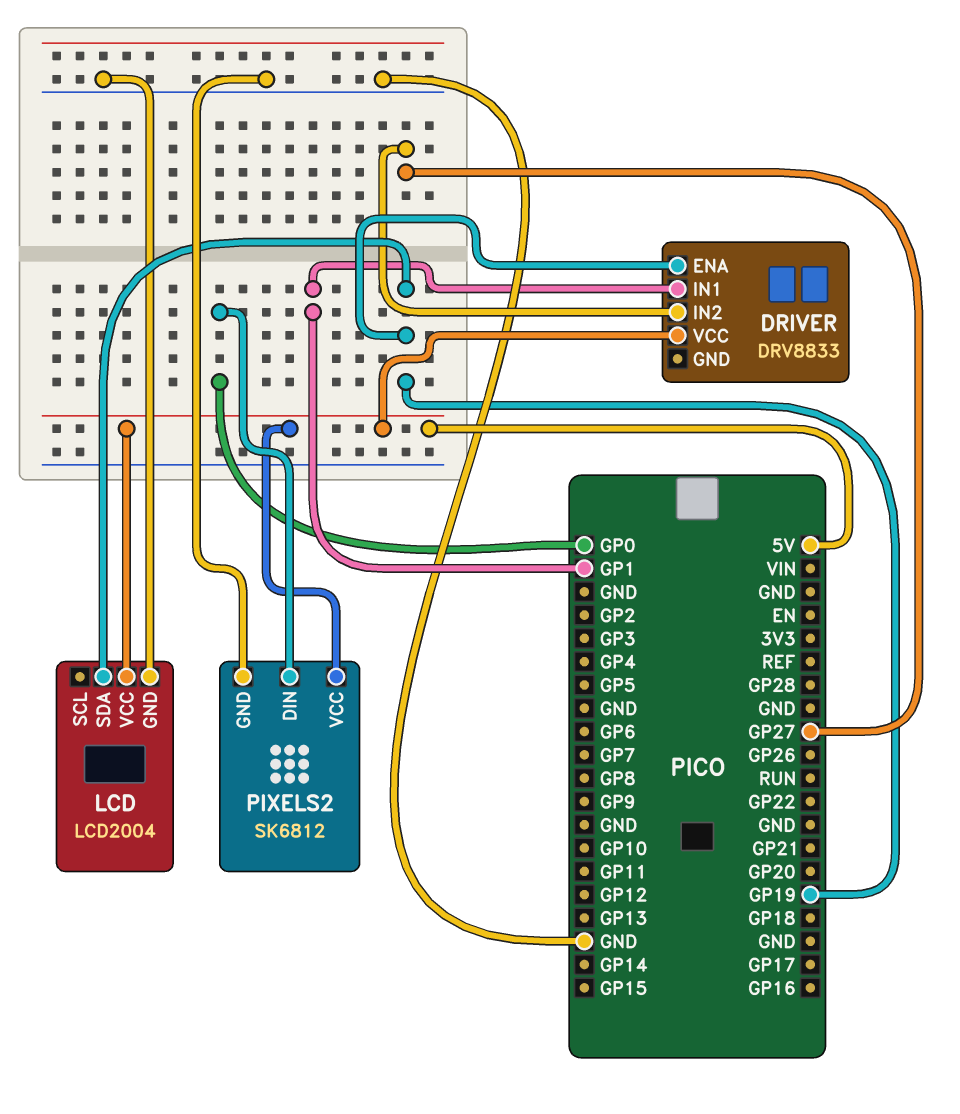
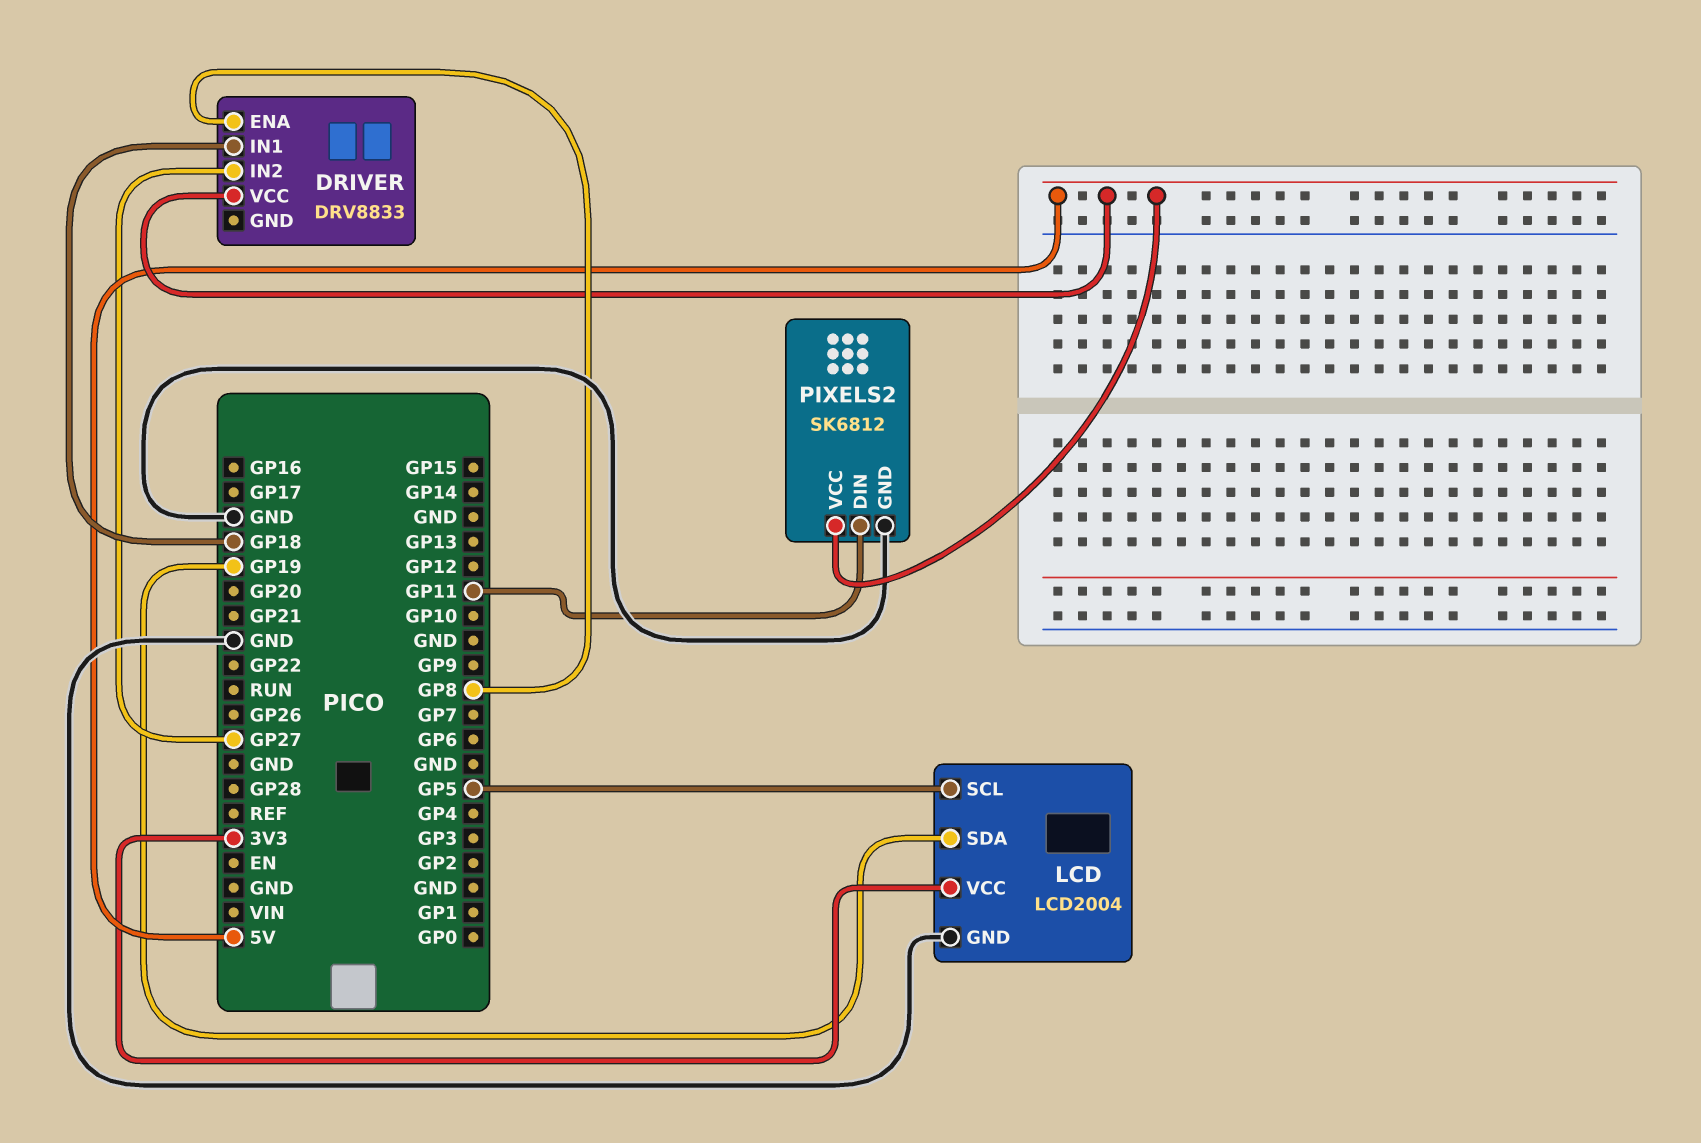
DRIVER pin ENA: GP19 -> GP8
DRIVER pin IN1: GP1 -> GP18
LCD pin SCL: none -> GP5
LCD pin VCC: 5V -> 3V3
PIXELS2 pin DIN: GP0 -> GP11

